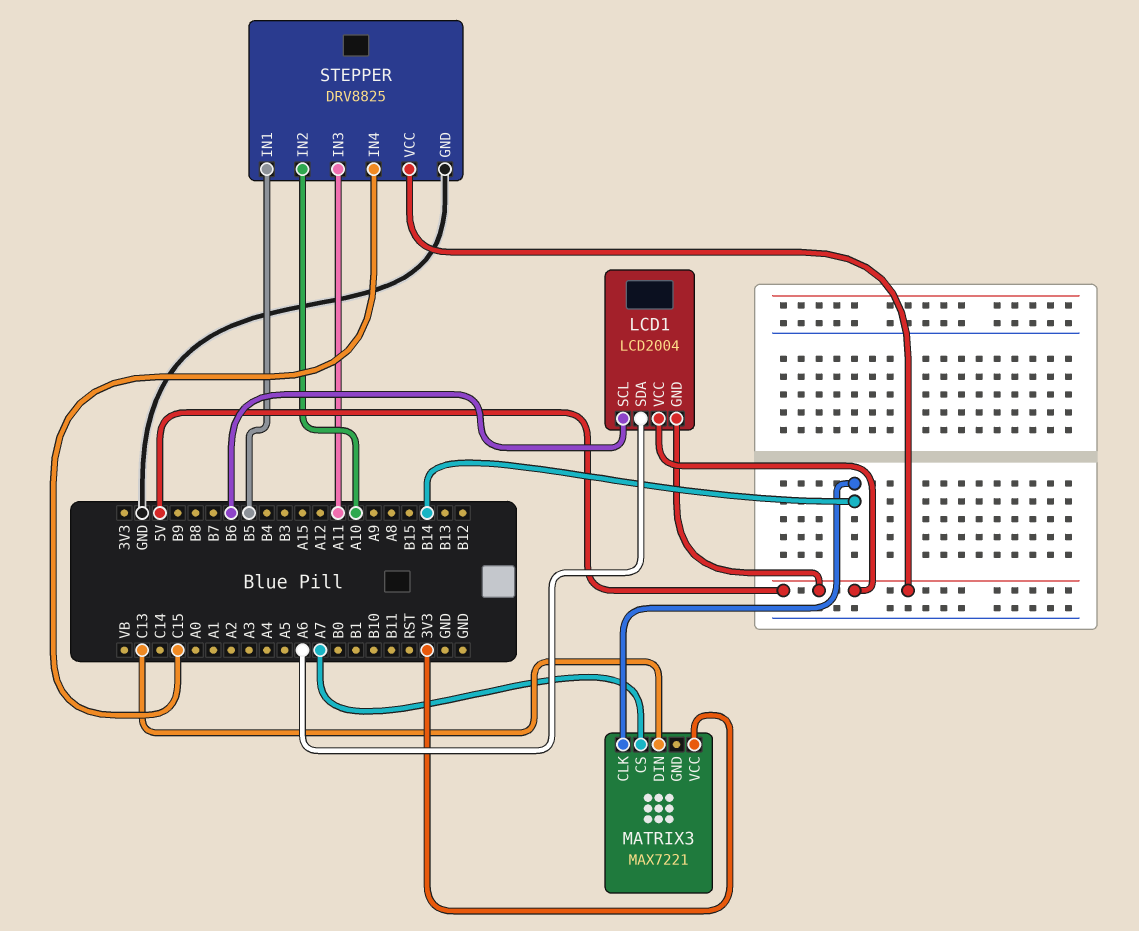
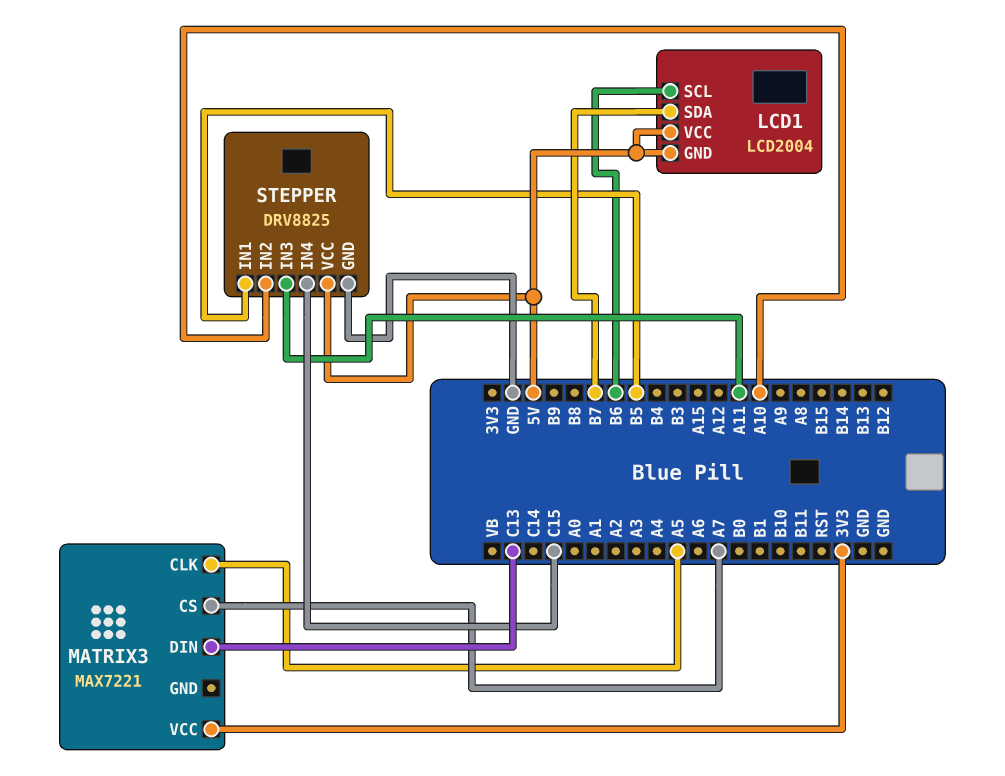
LCD1 pin SDA: A6 -> B7
MATRIX3 pin CLK: B14 -> A5

